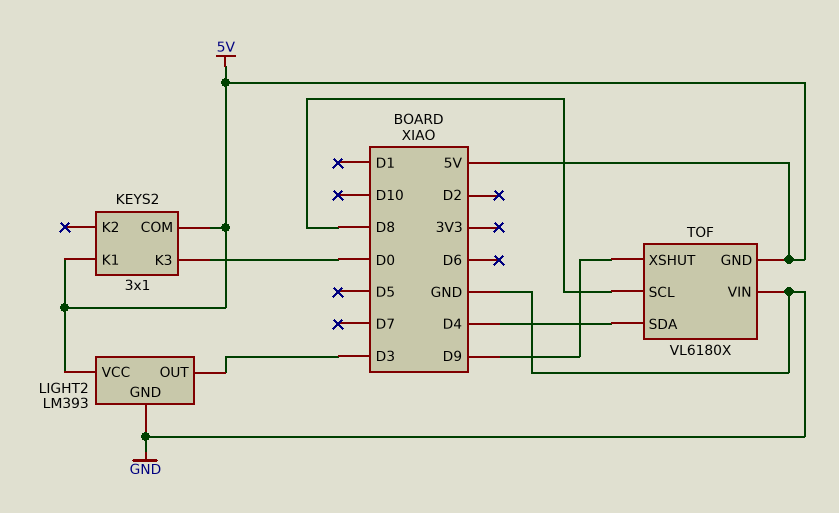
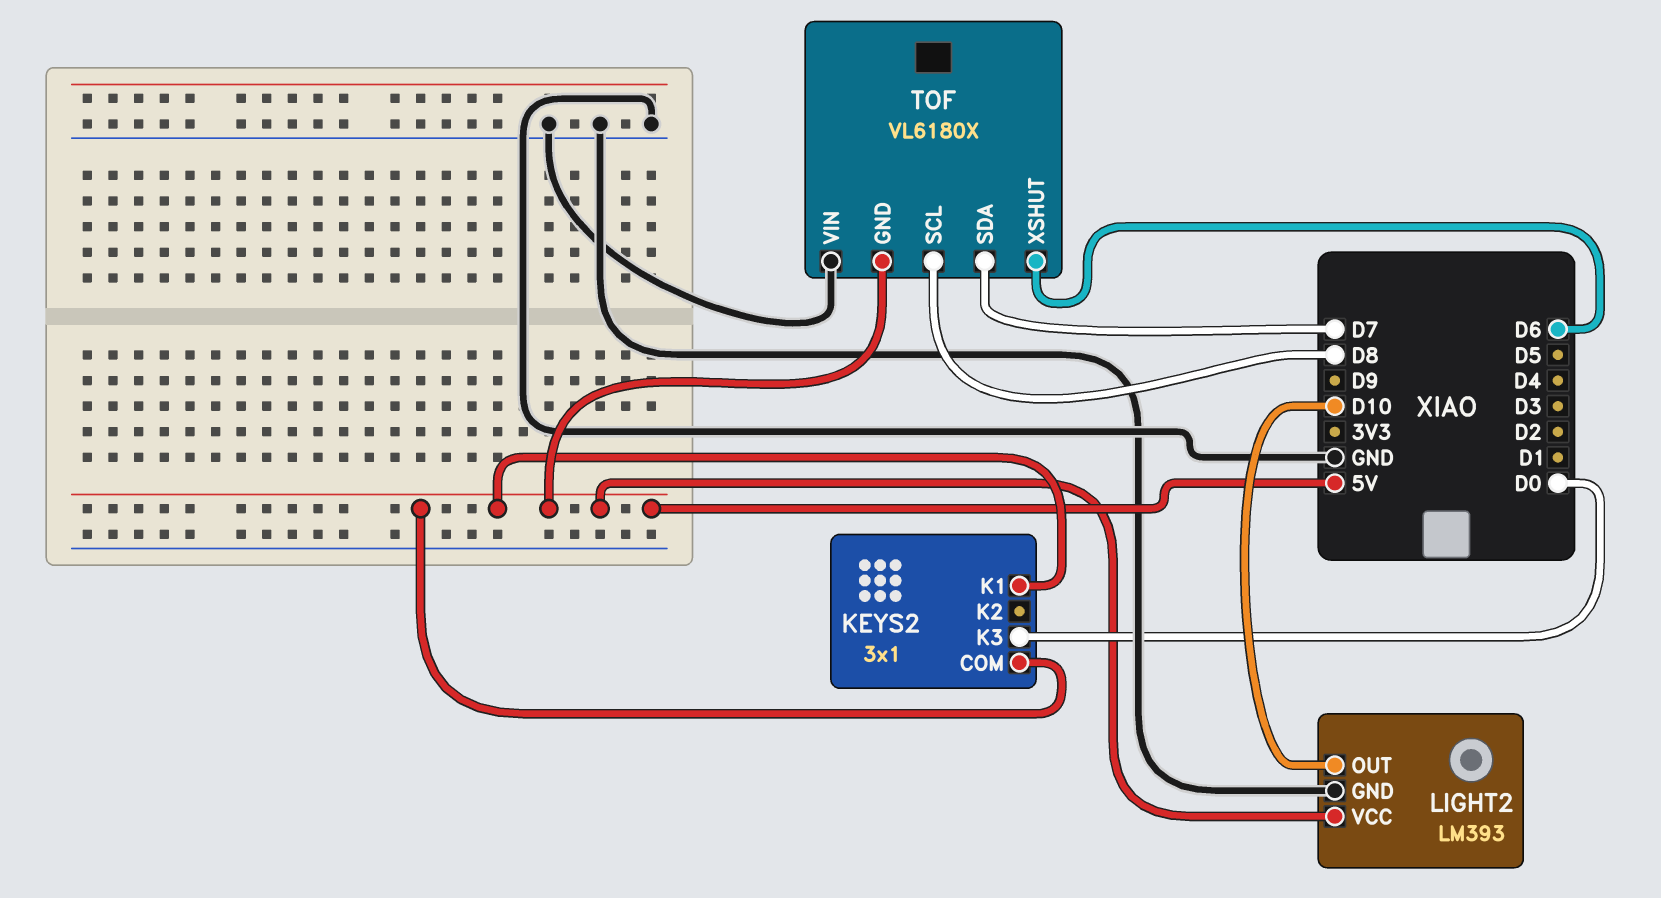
LIGHT2 pin OUT: D3 -> D10
TOF pin SDA: D4 -> D7
TOF pin XSHUT: D9 -> D6

